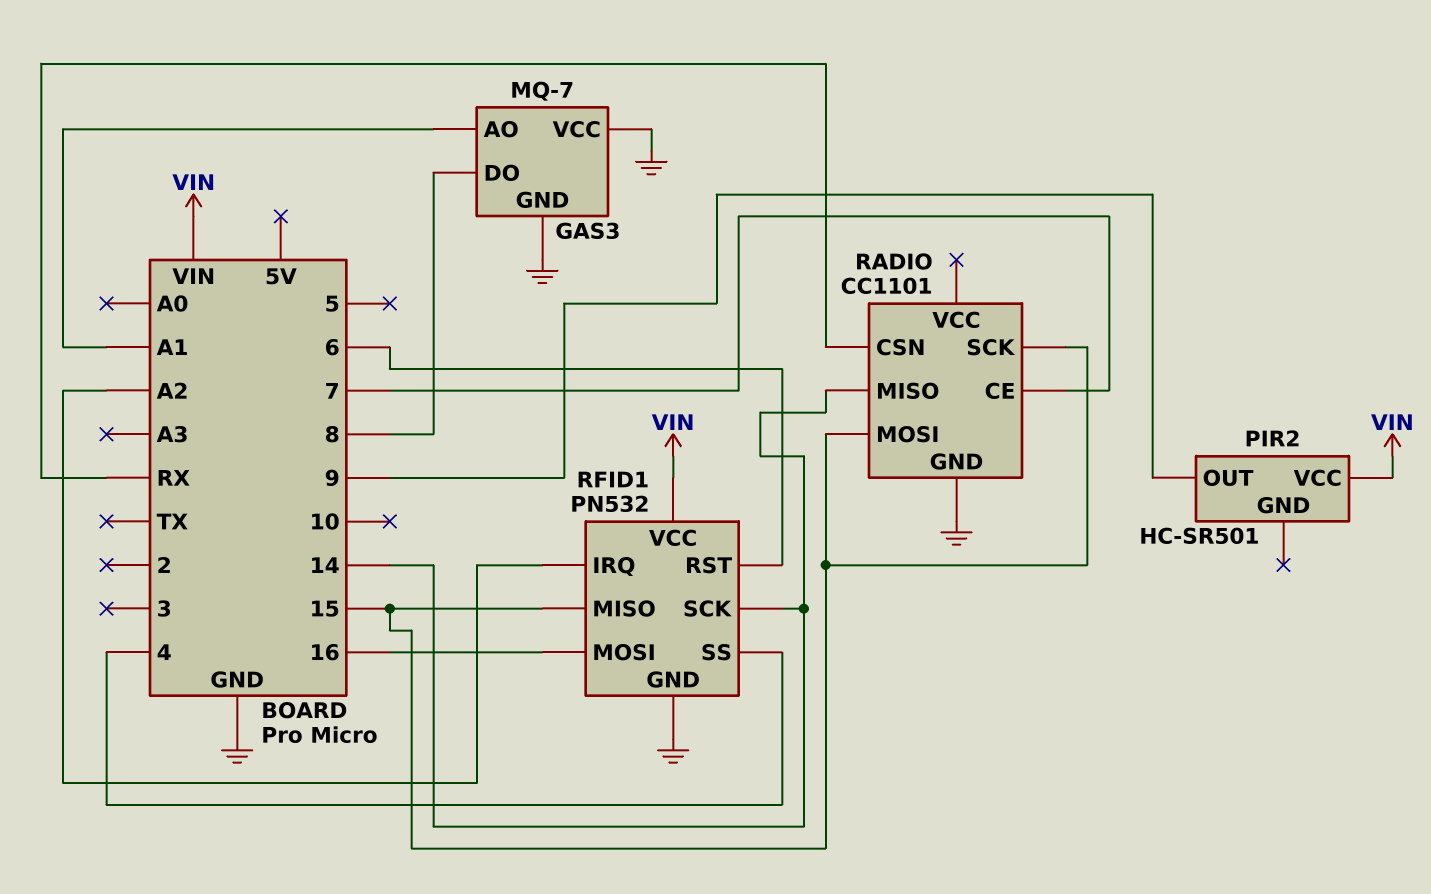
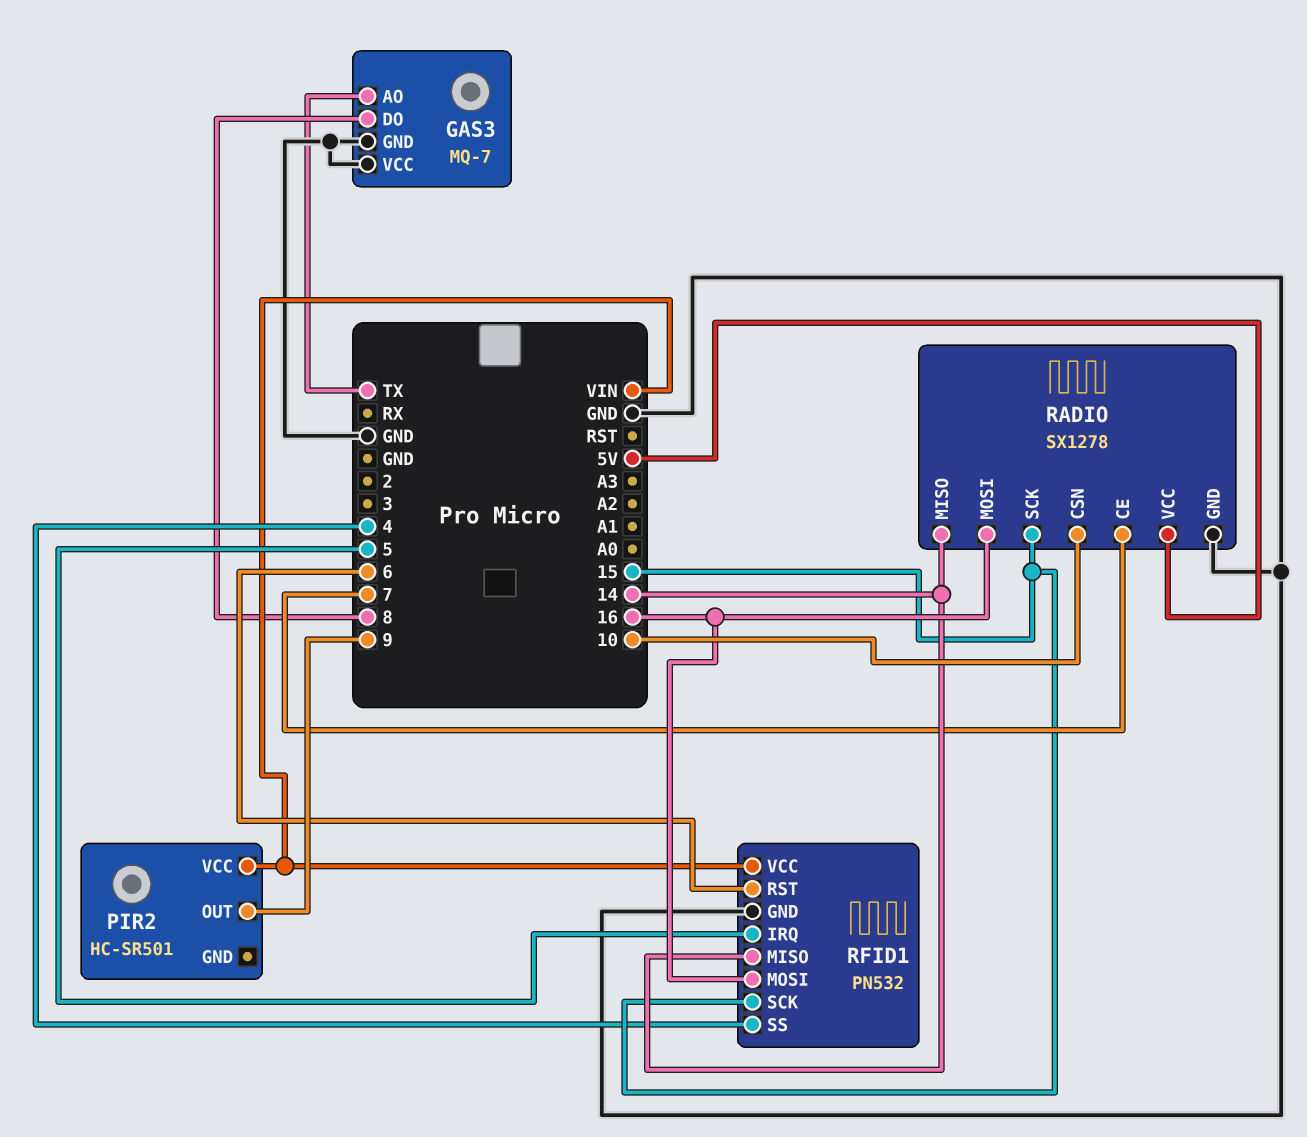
GAS3 pin AO: A1 -> TX
RADIO: CC1101 -> SX1278
RADIO pin CSN: RX -> 10
RADIO pin MOSI: 15 -> 16
RADIO pin VCC: none -> 5V
RFID1 pin IRQ: A2 -> 5
RFID1 pin MISO: 15 -> 14
RFID1 pin SCK: 14 -> 15

